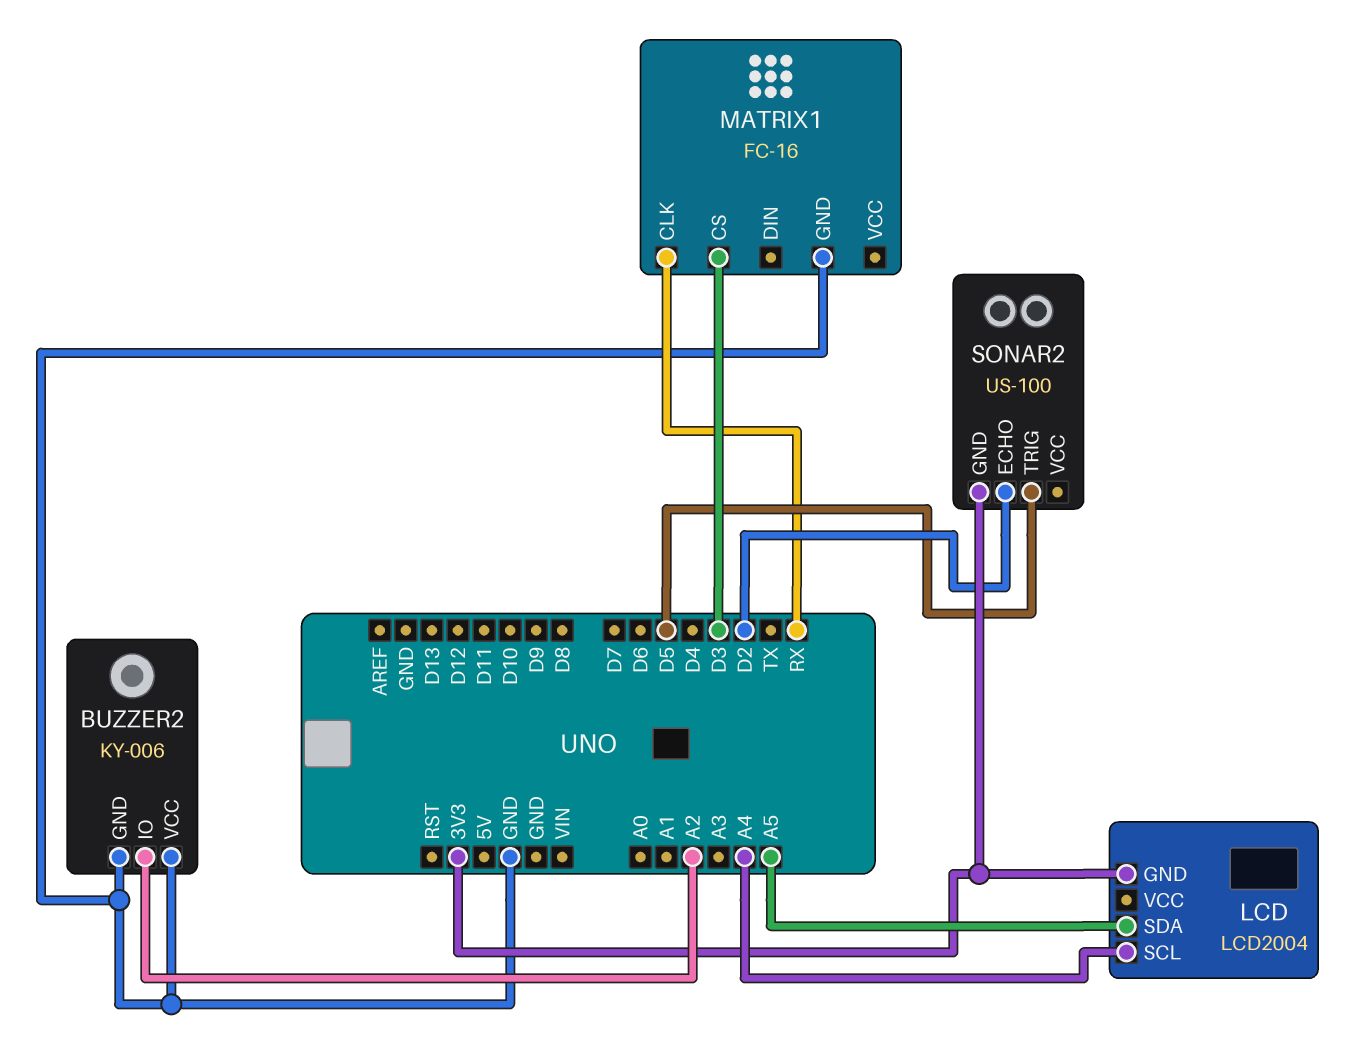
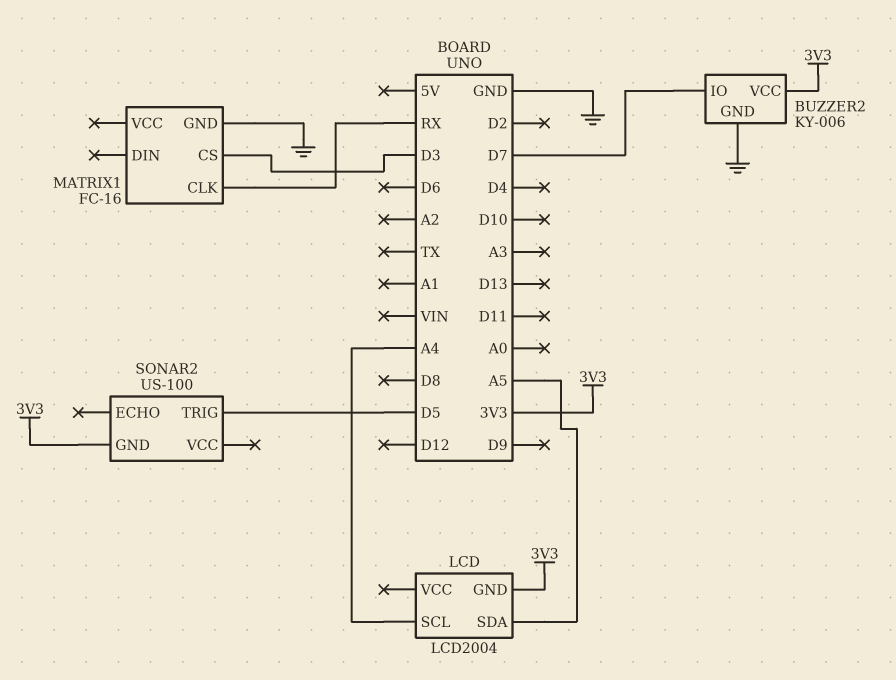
BUZZER2 pin IO: A2 -> D7
BUZZER2 pin VCC: GND -> 3V3
SONAR2 pin ECHO: D2 -> none

